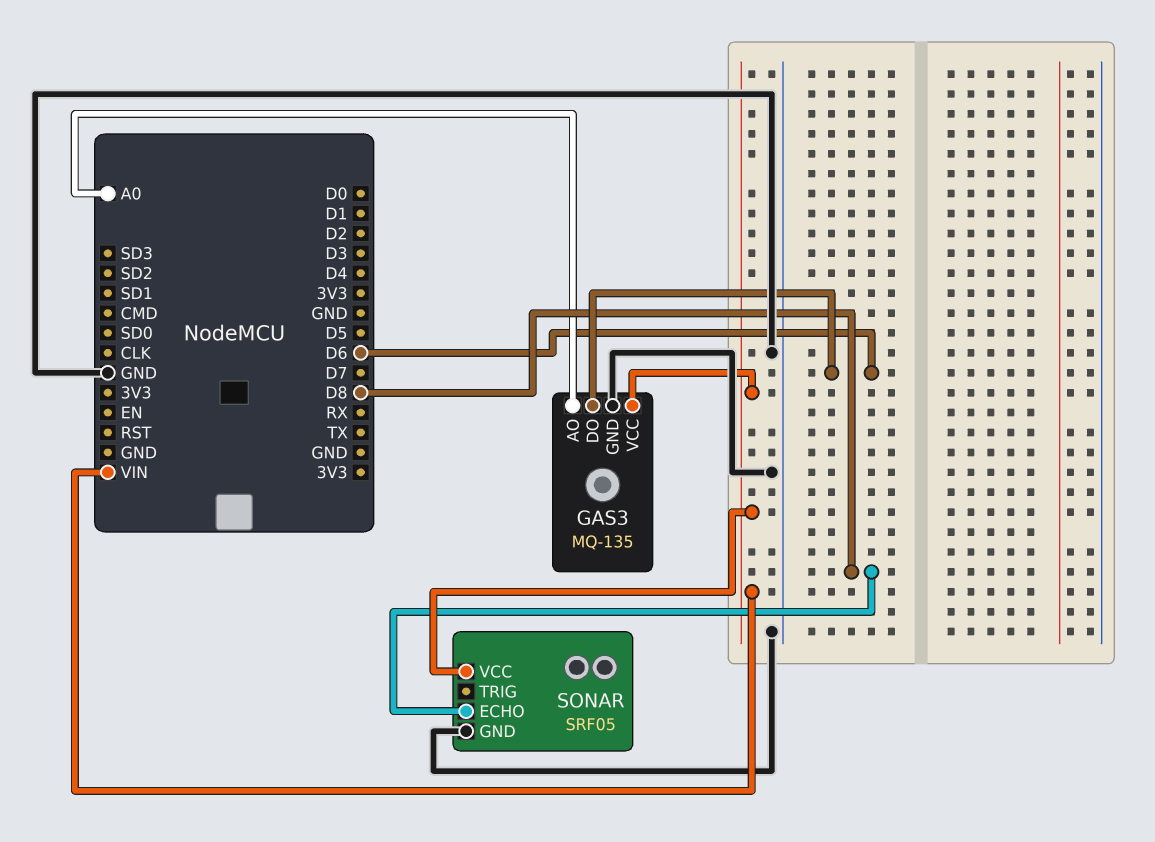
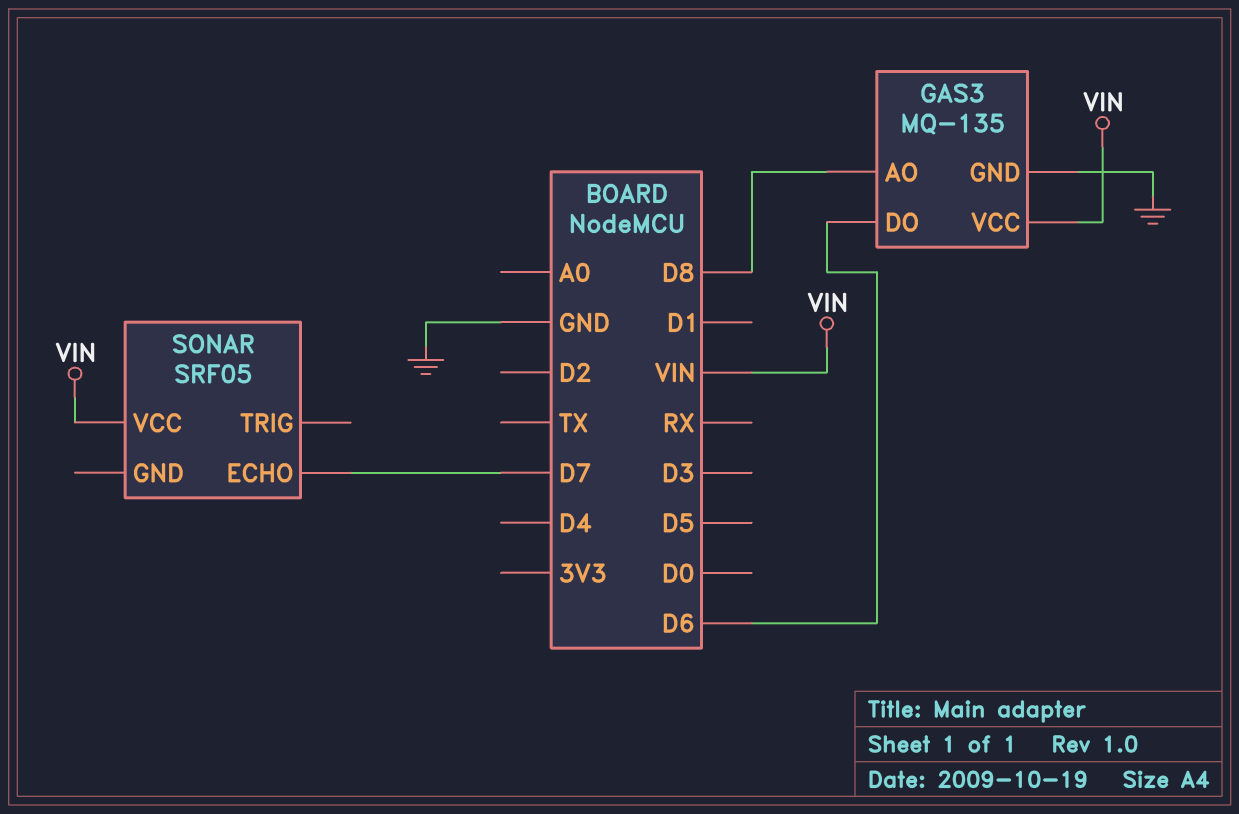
GAS3 pin AO: A0 -> D8
SONAR pin ECHO: D8 -> D7
SONAR pin GND: GND -> none

